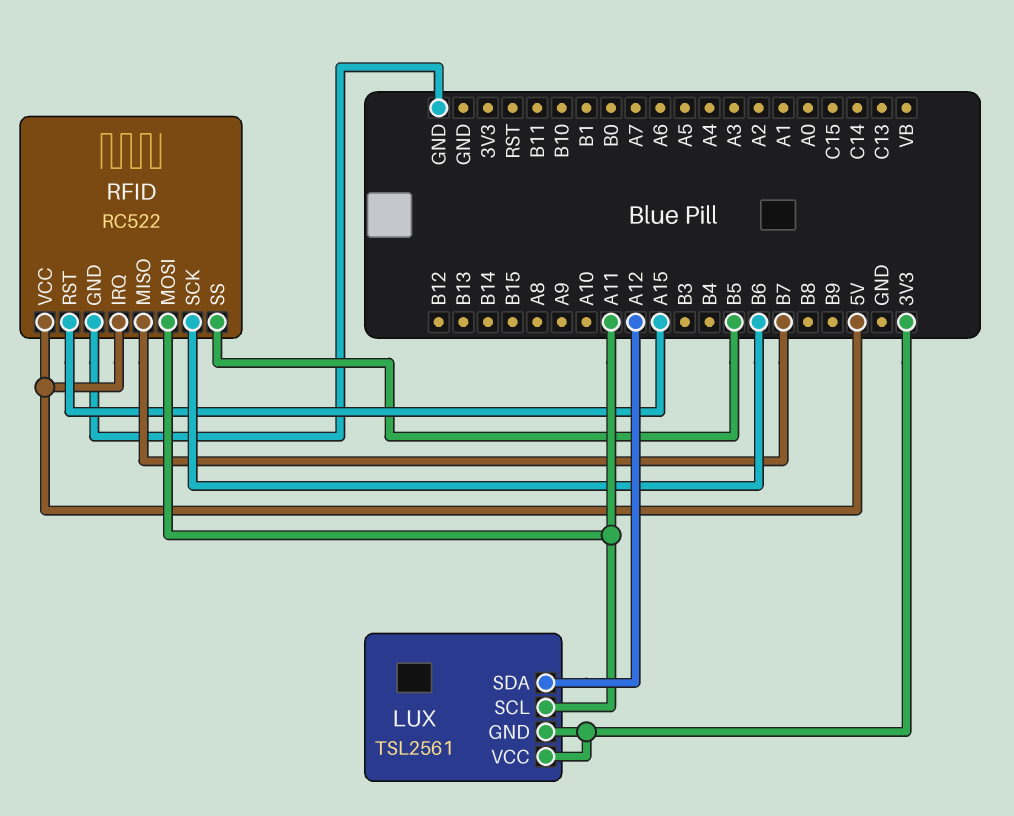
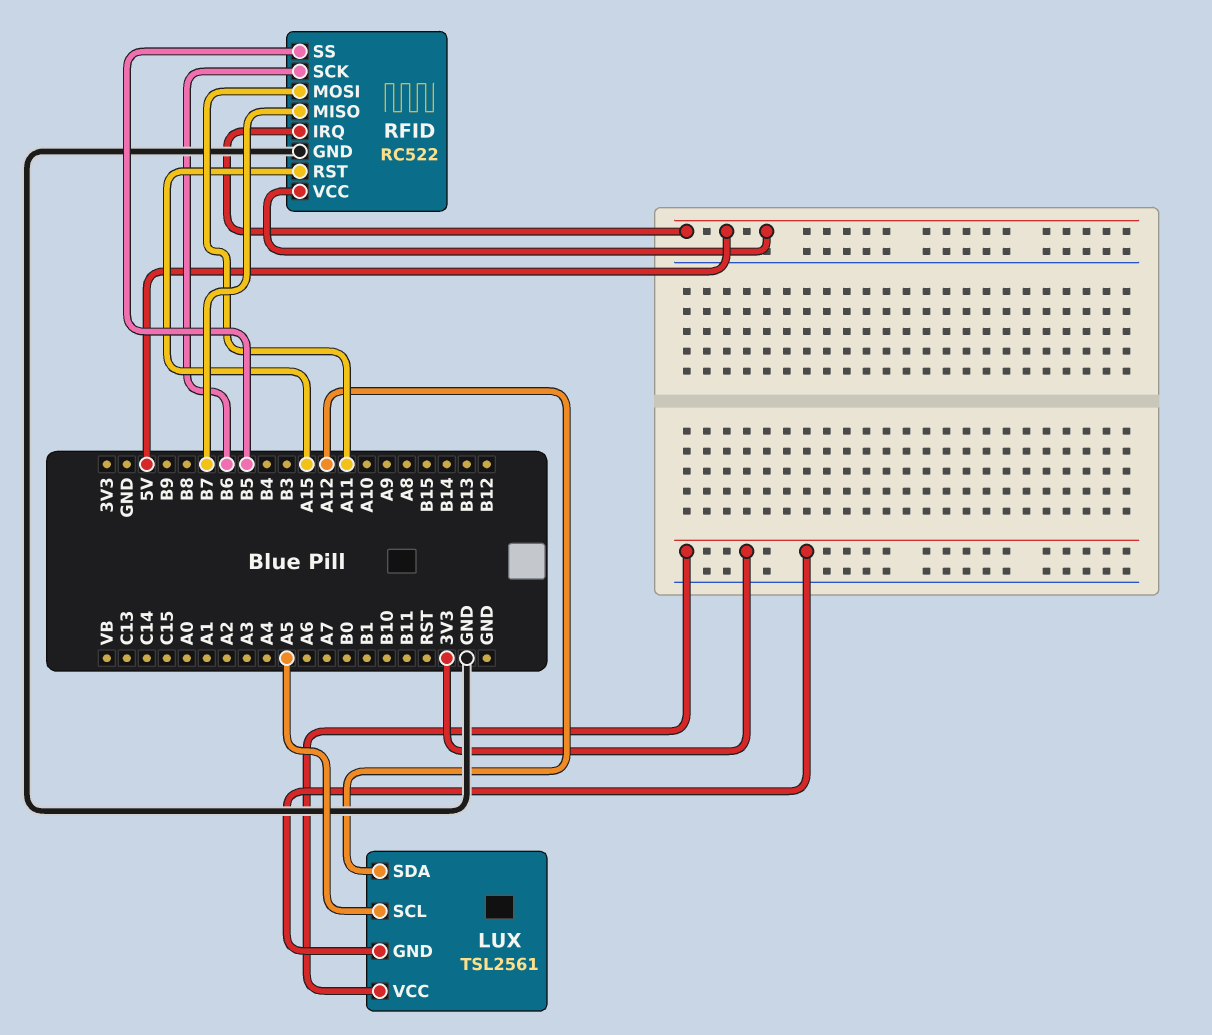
LUX pin SCL: A11 -> A5

